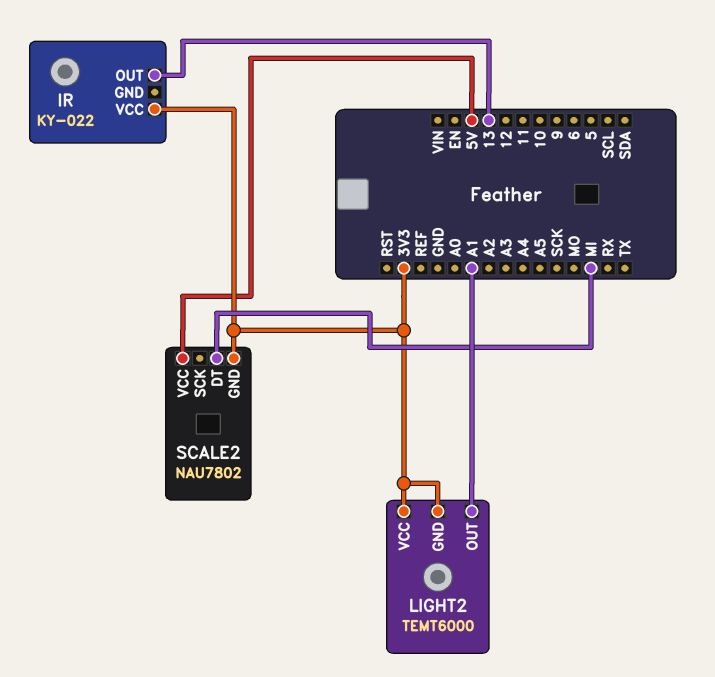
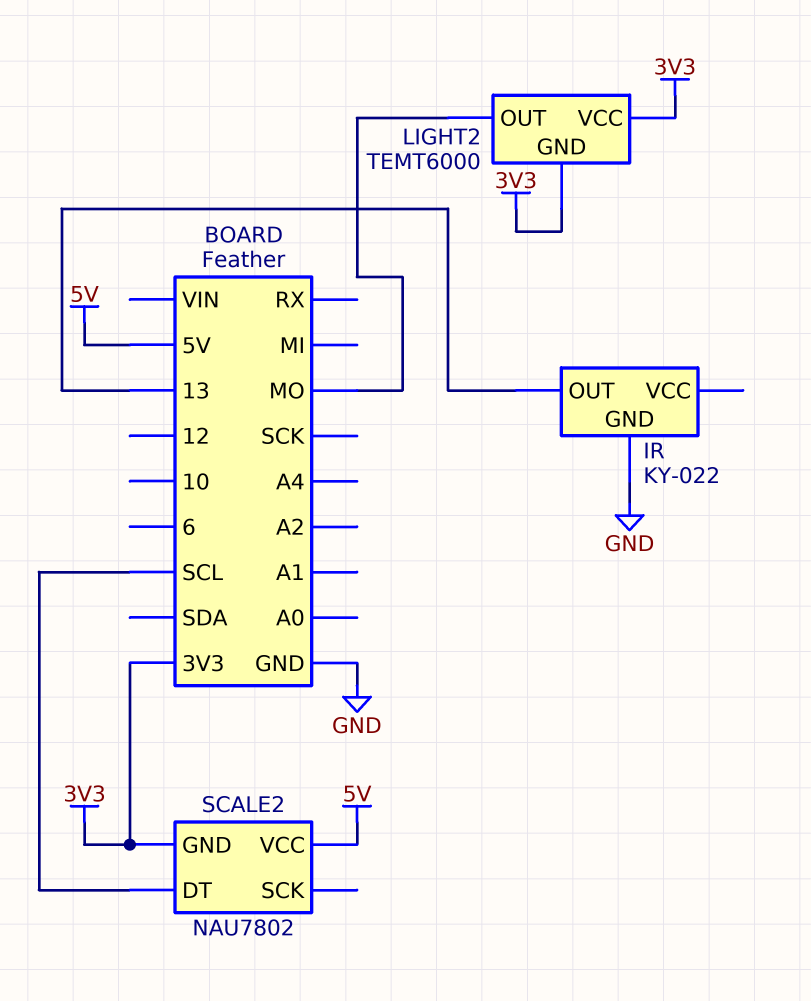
IR pin GND: none -> GND
IR pin VCC: 3V3 -> none
LIGHT2 pin OUT: A1 -> MO
SCALE2 pin DT: MI -> SCL

